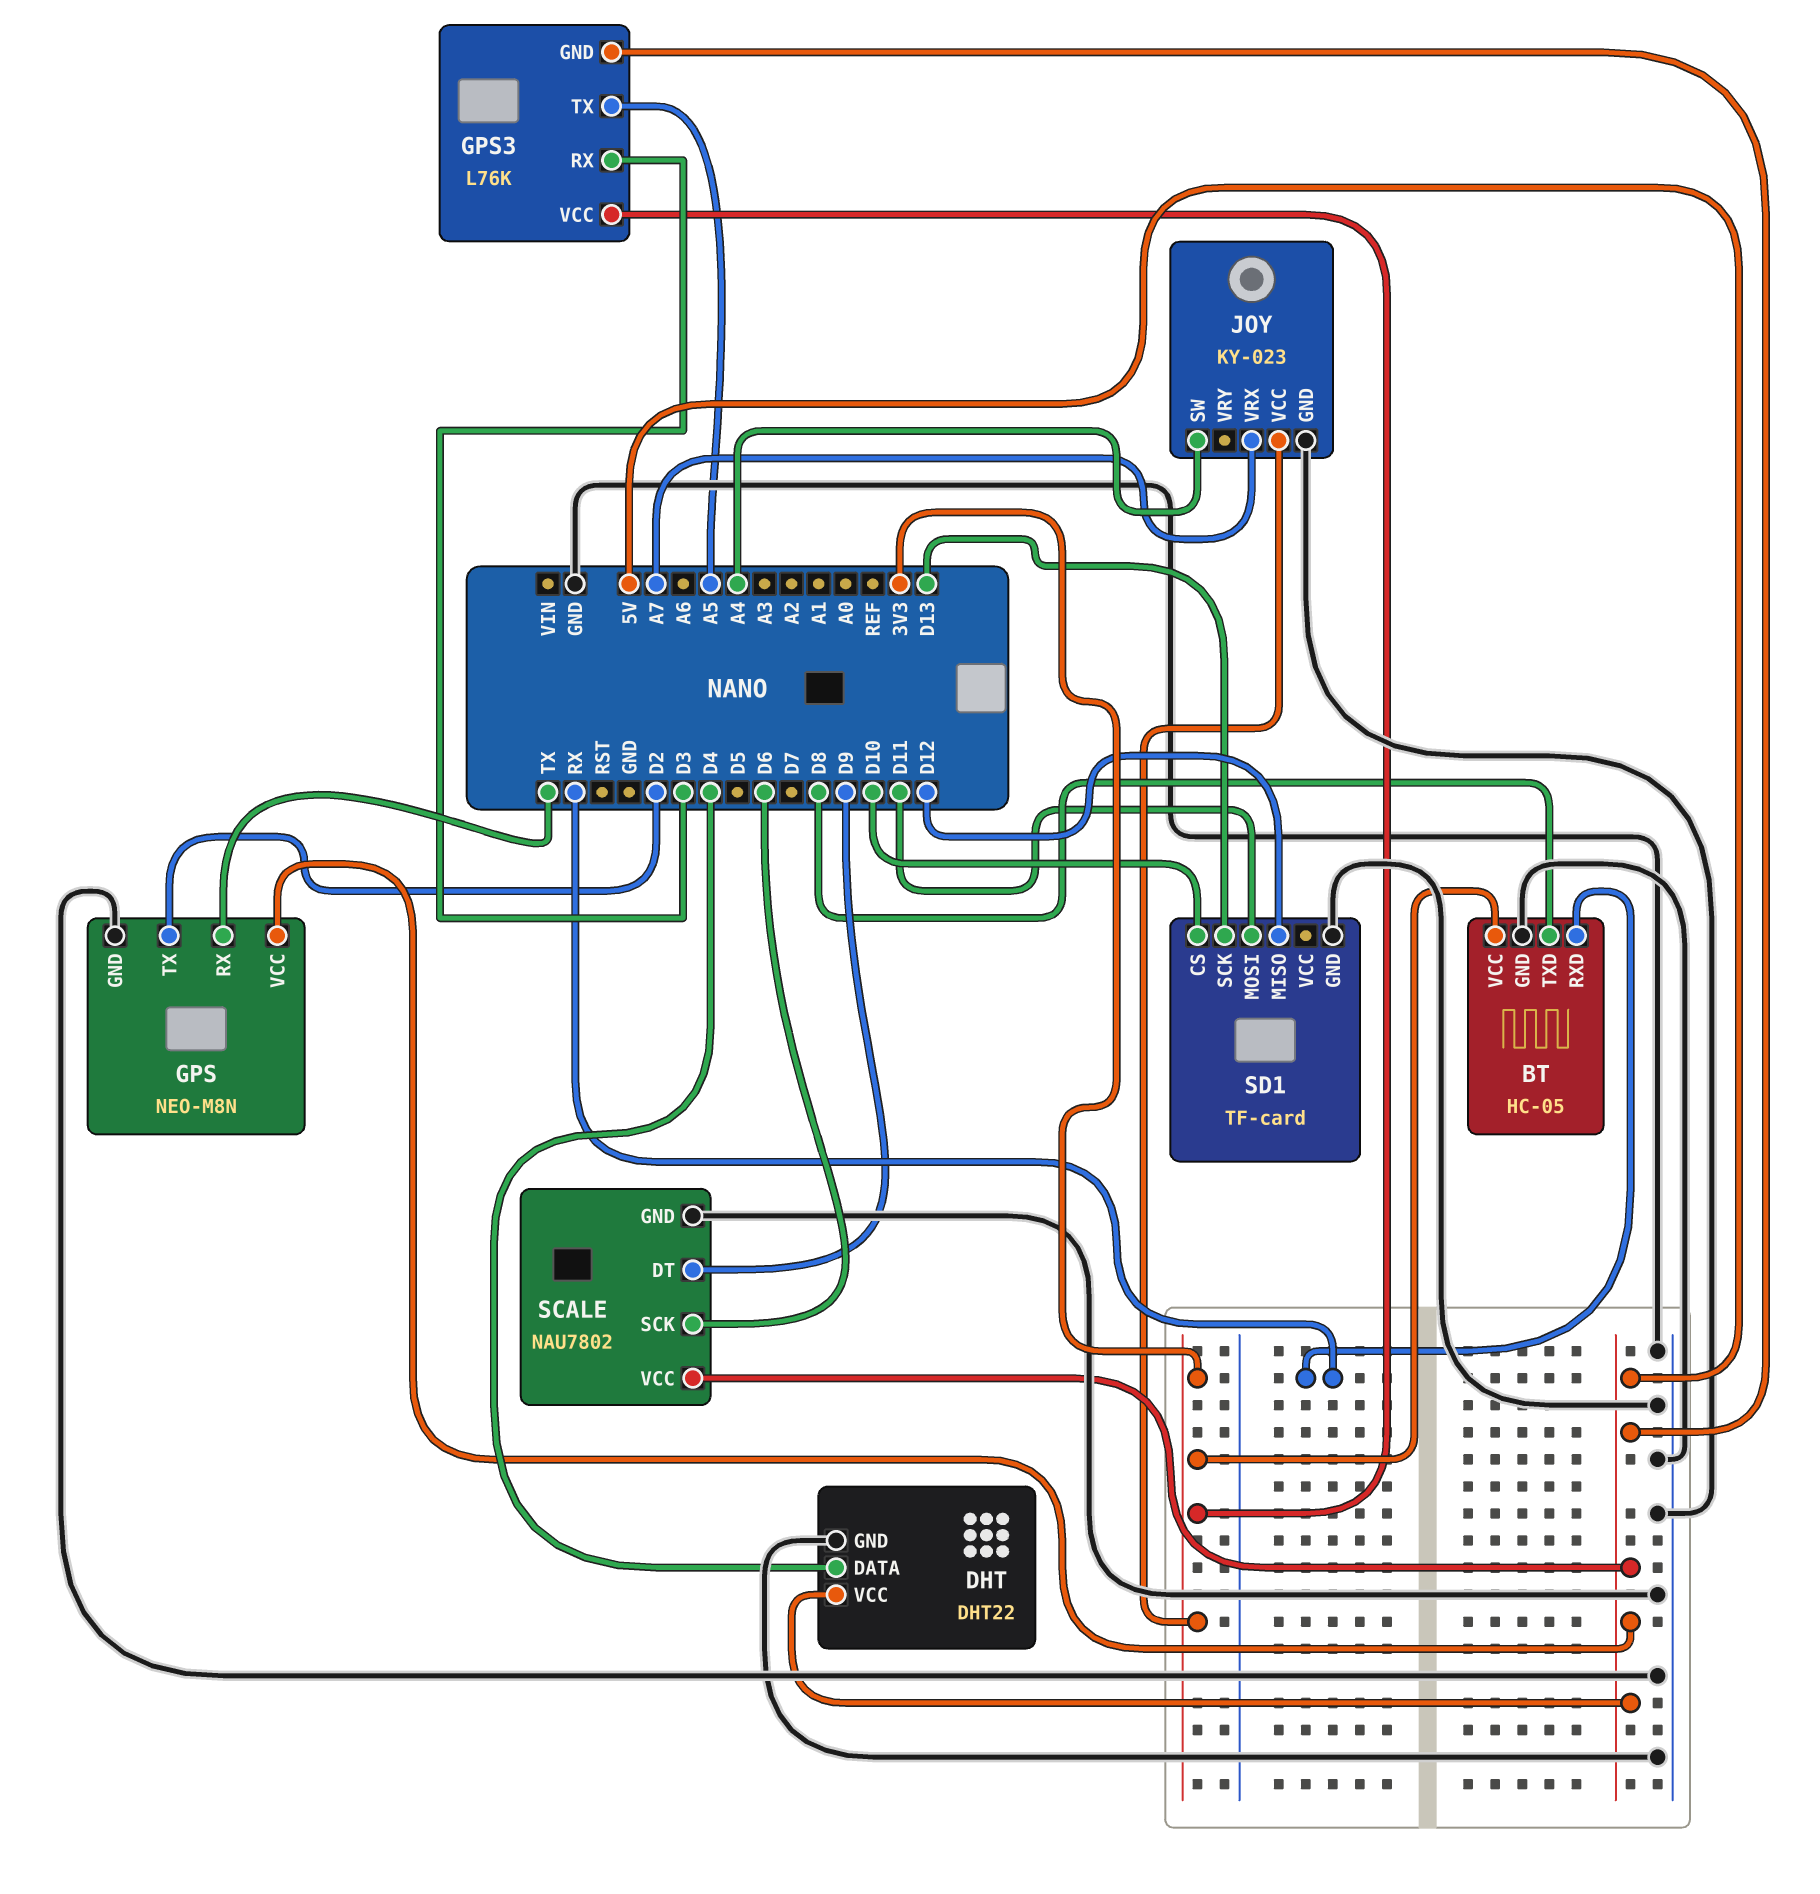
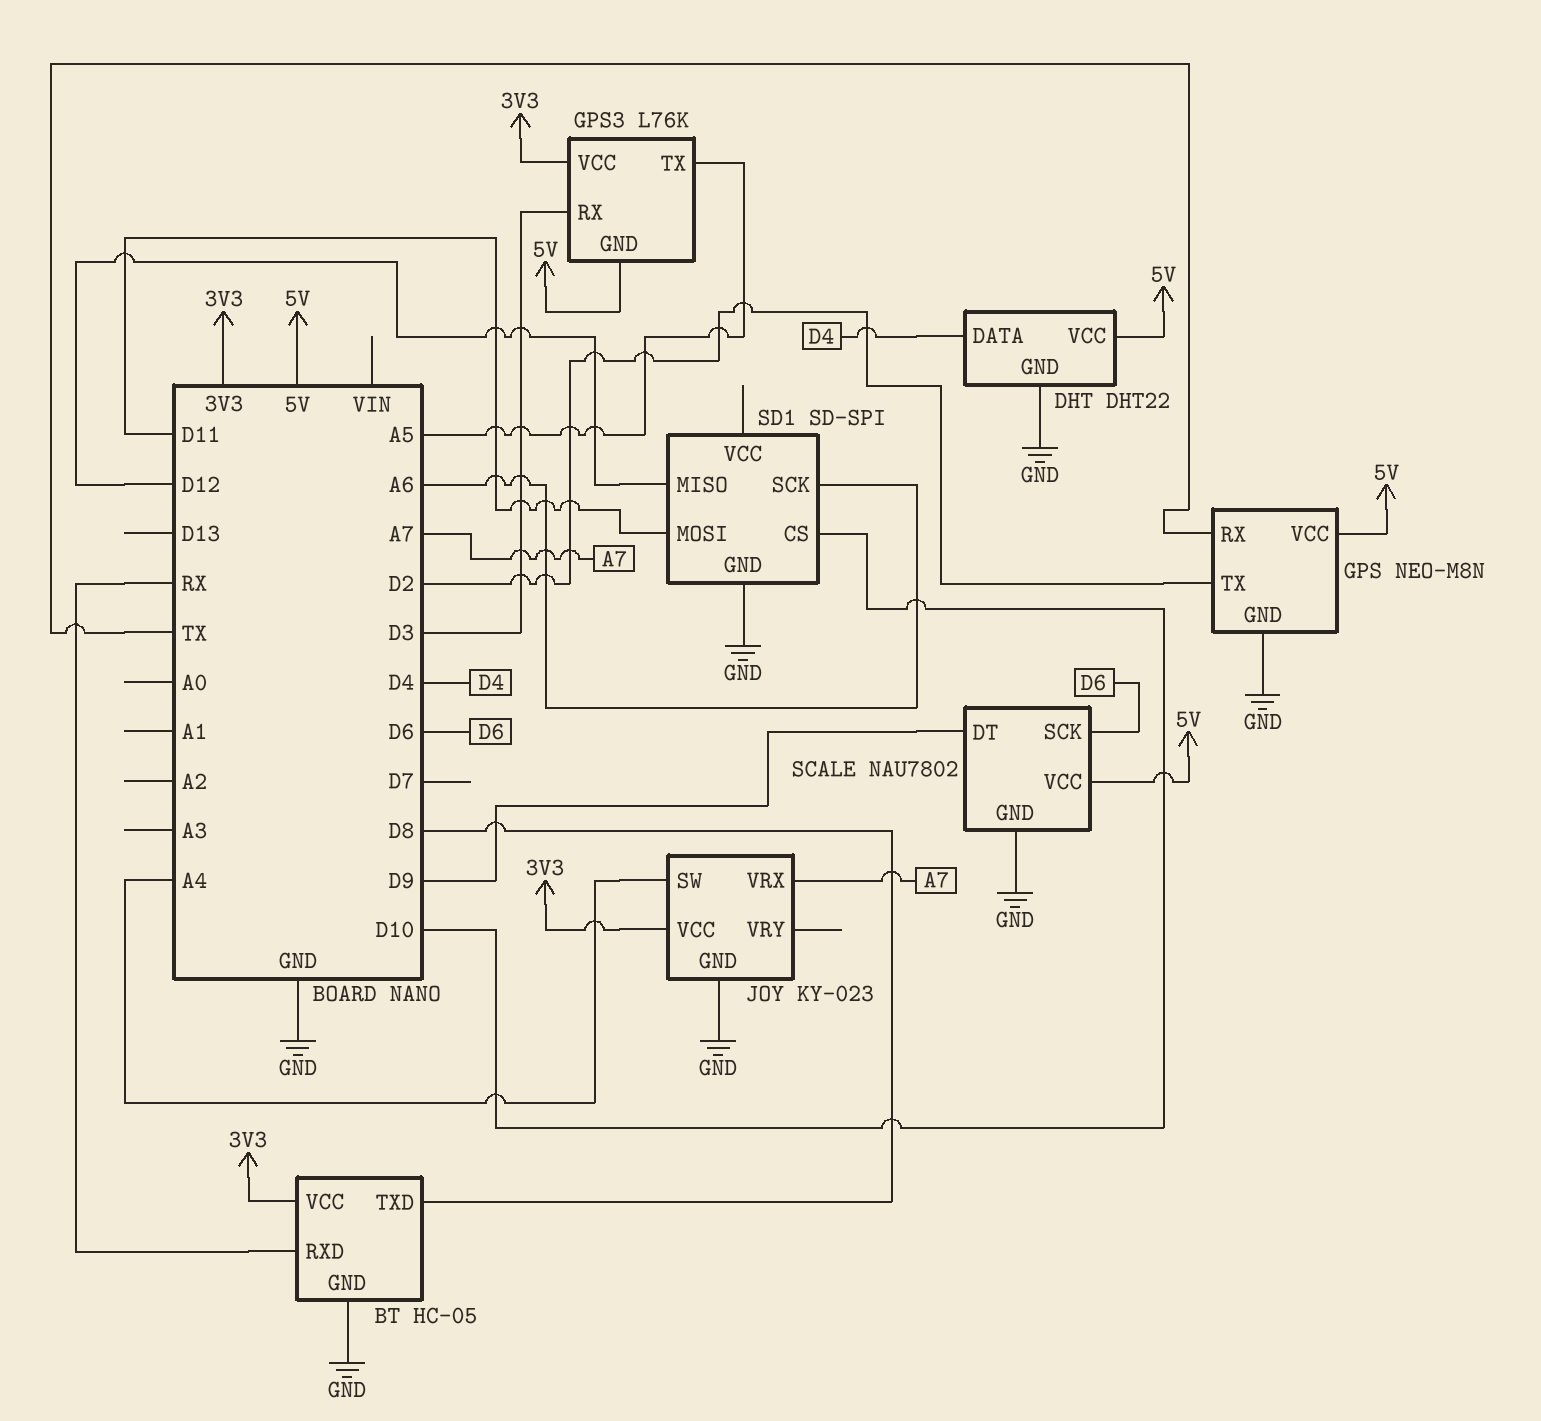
SD1: TF-card -> SD-SPI
SD1 pin SCK: D13 -> A6

